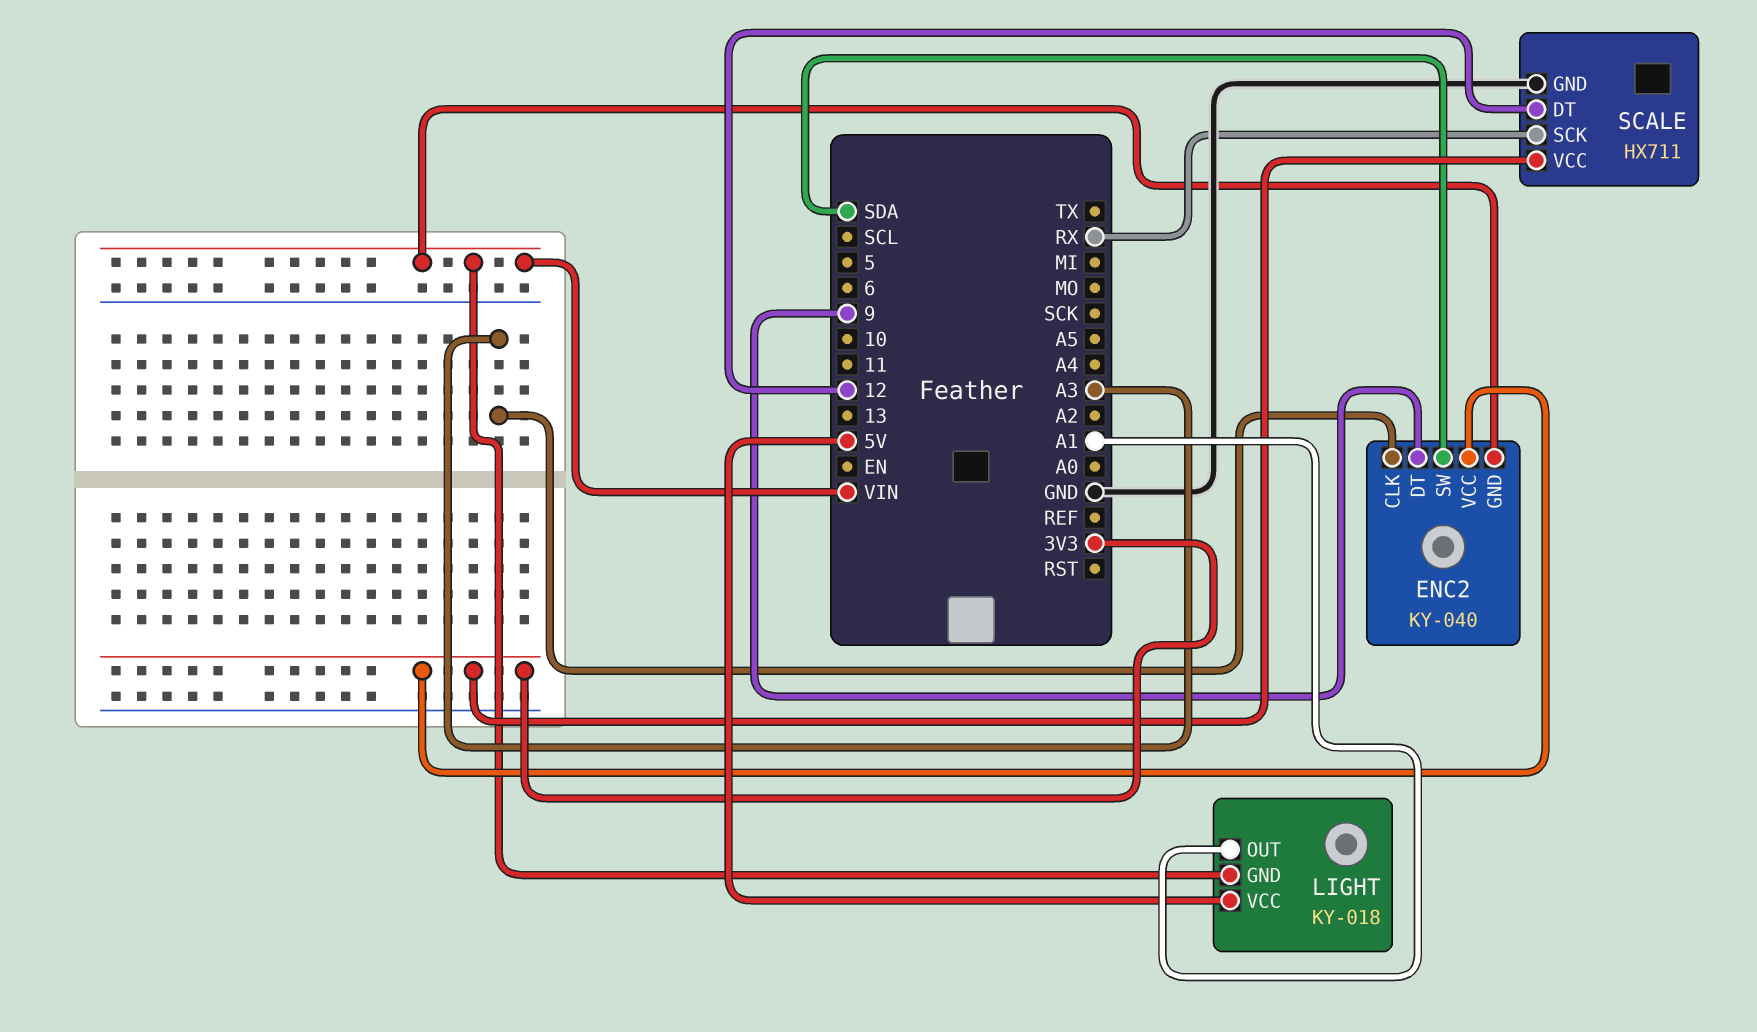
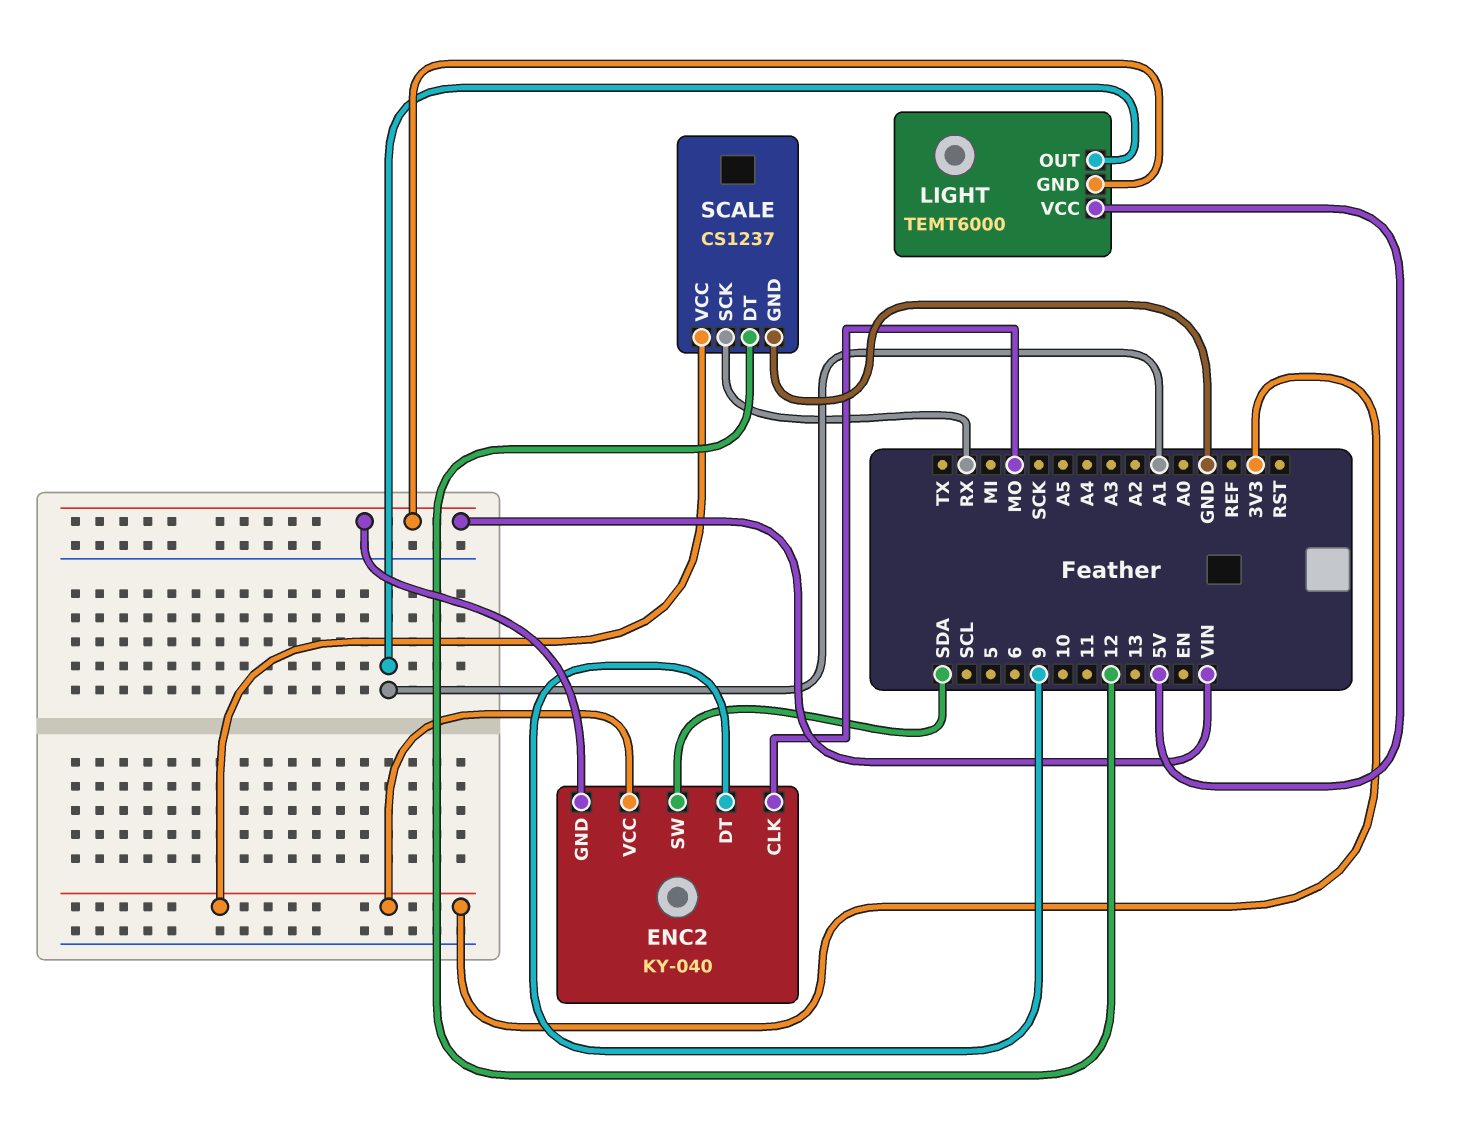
ENC2 pin CLK: A3 -> MO
LIGHT: KY-018 -> TEMT6000
SCALE: HX711 -> CS1237

